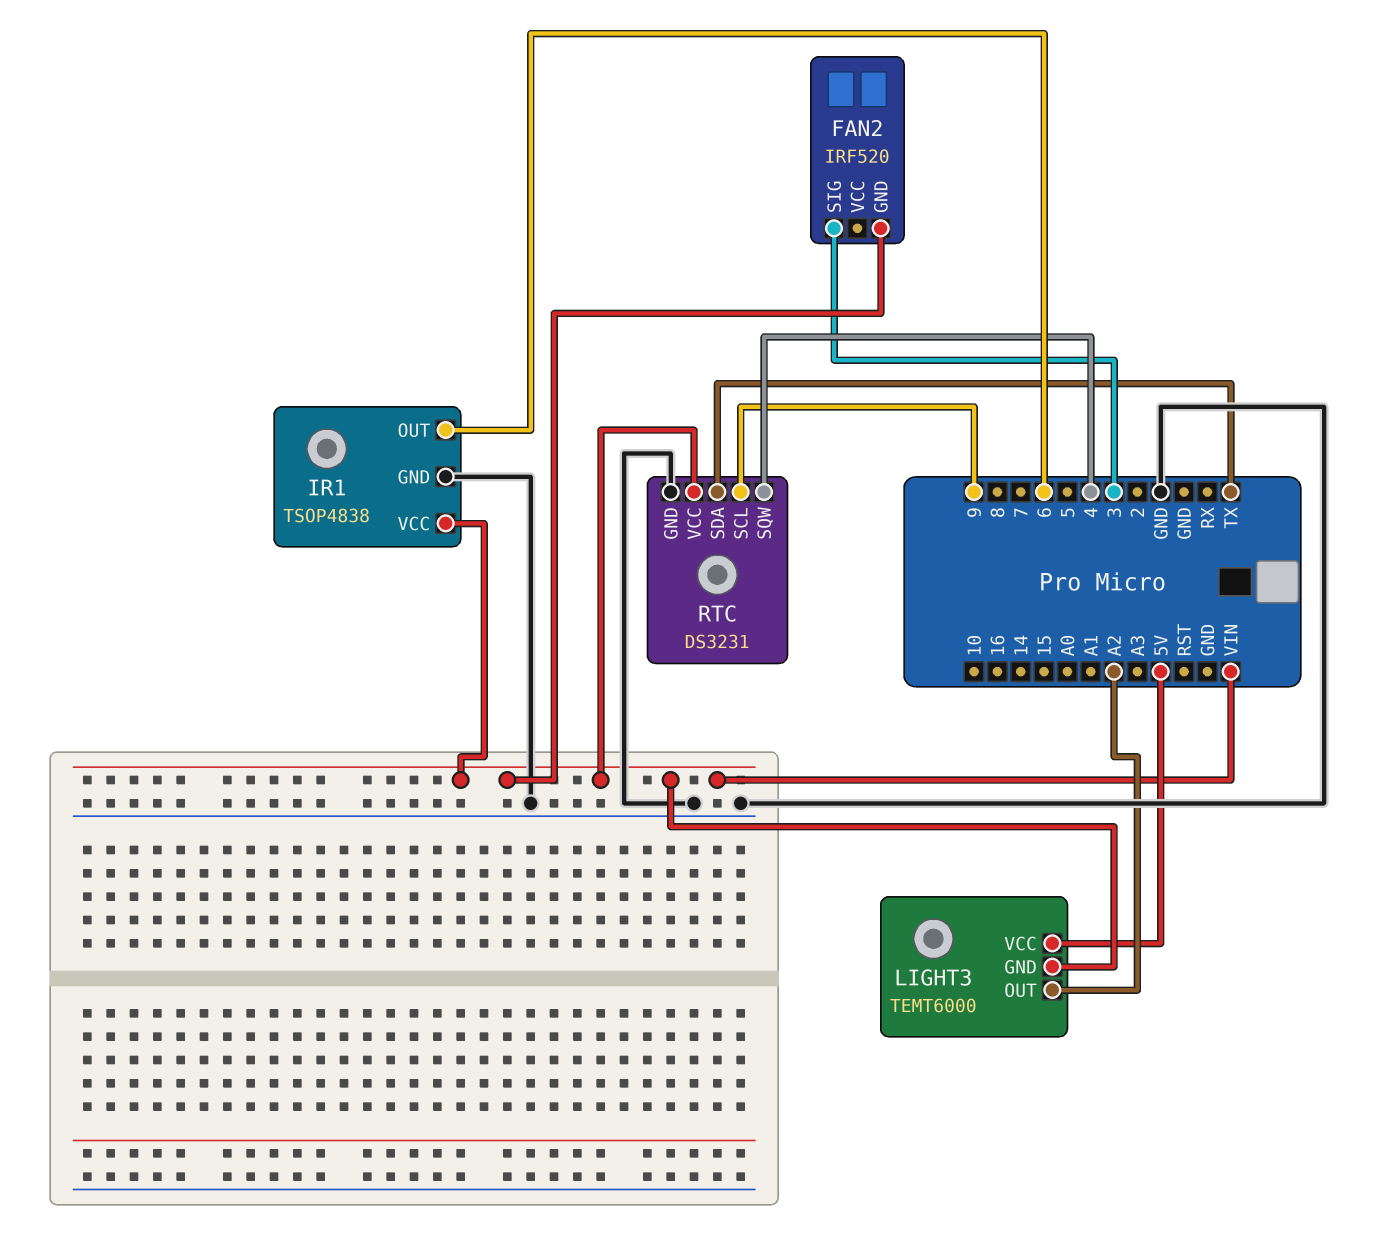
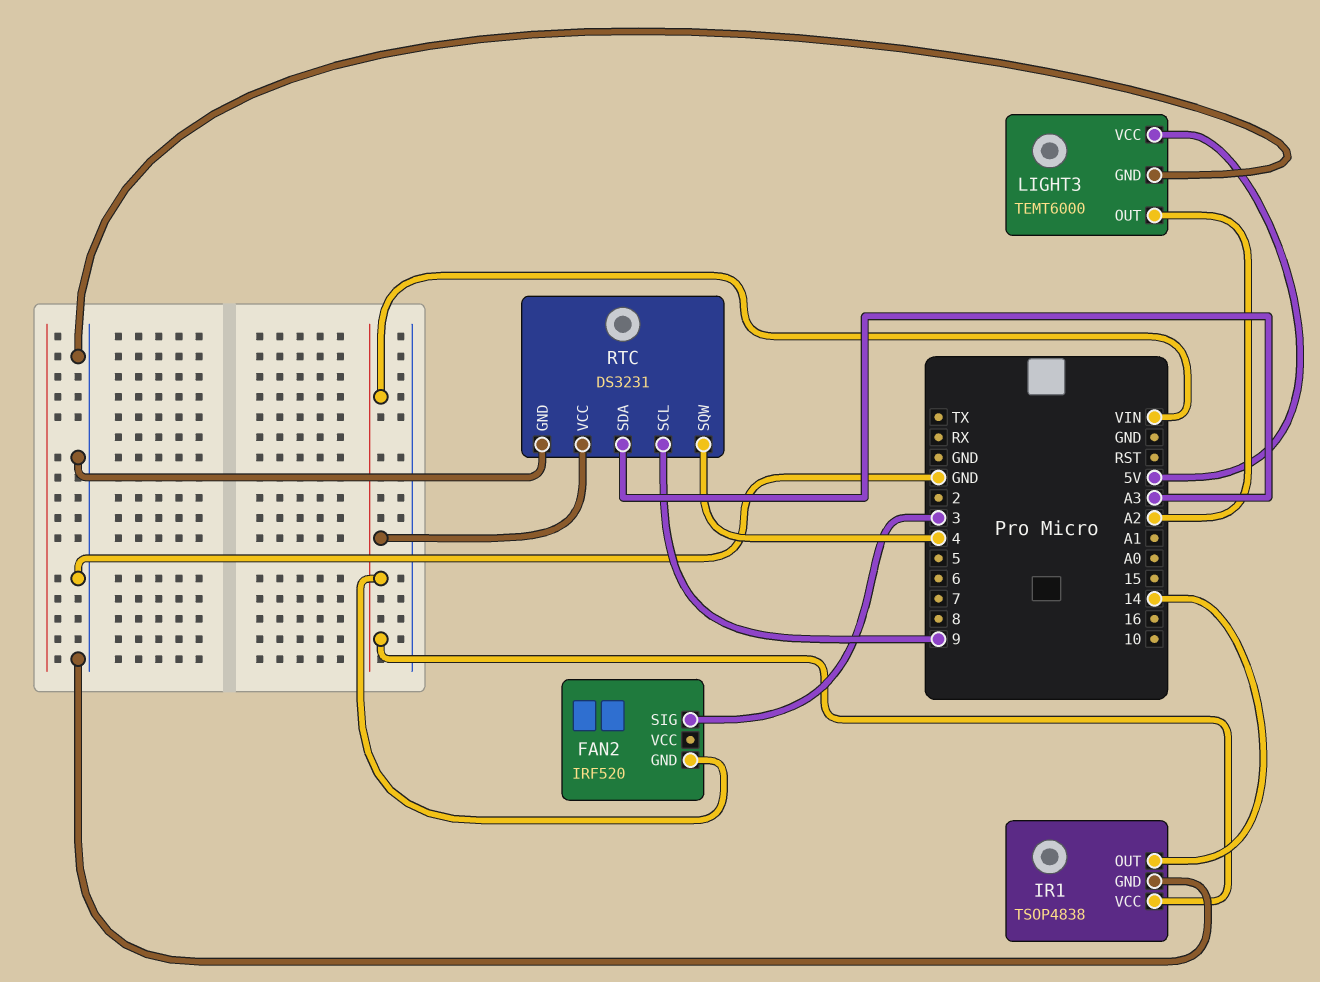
IR1 pin OUT: 6 -> 14
LIGHT3 pin GND: VIN -> GND
RTC pin SDA: TX -> A3

